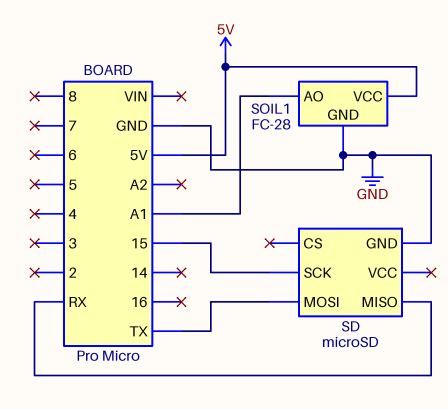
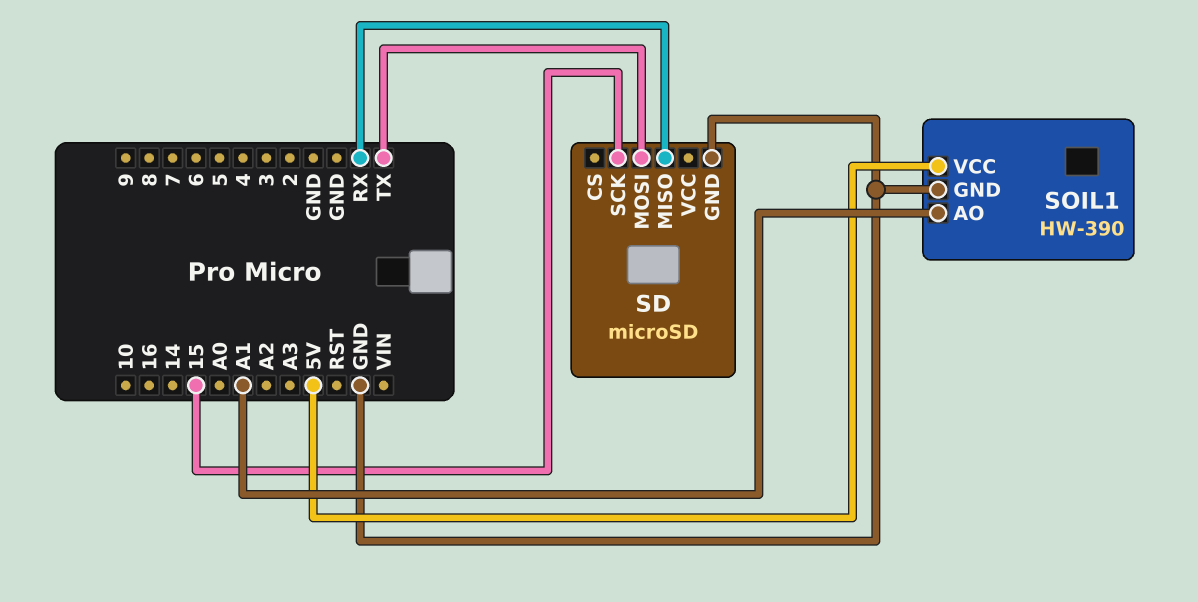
SOIL1: FC-28 -> HW-390

